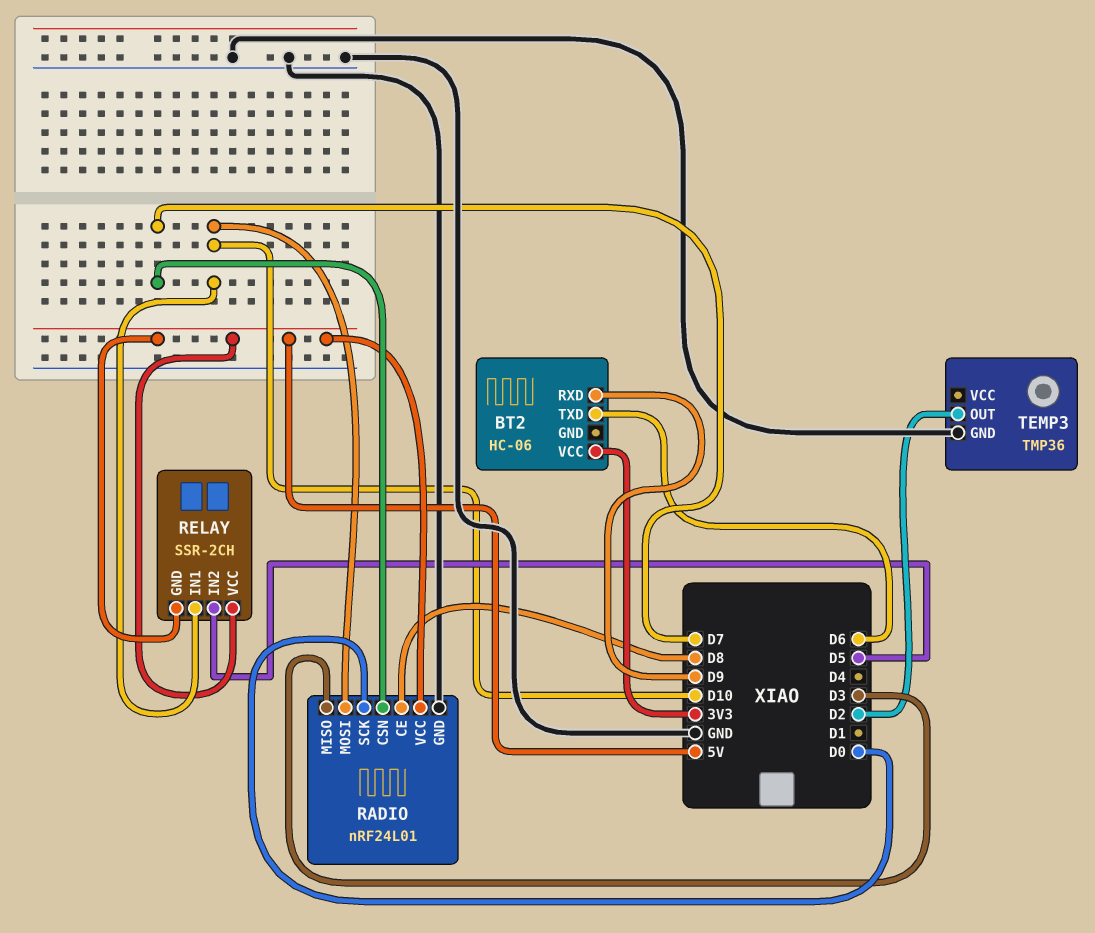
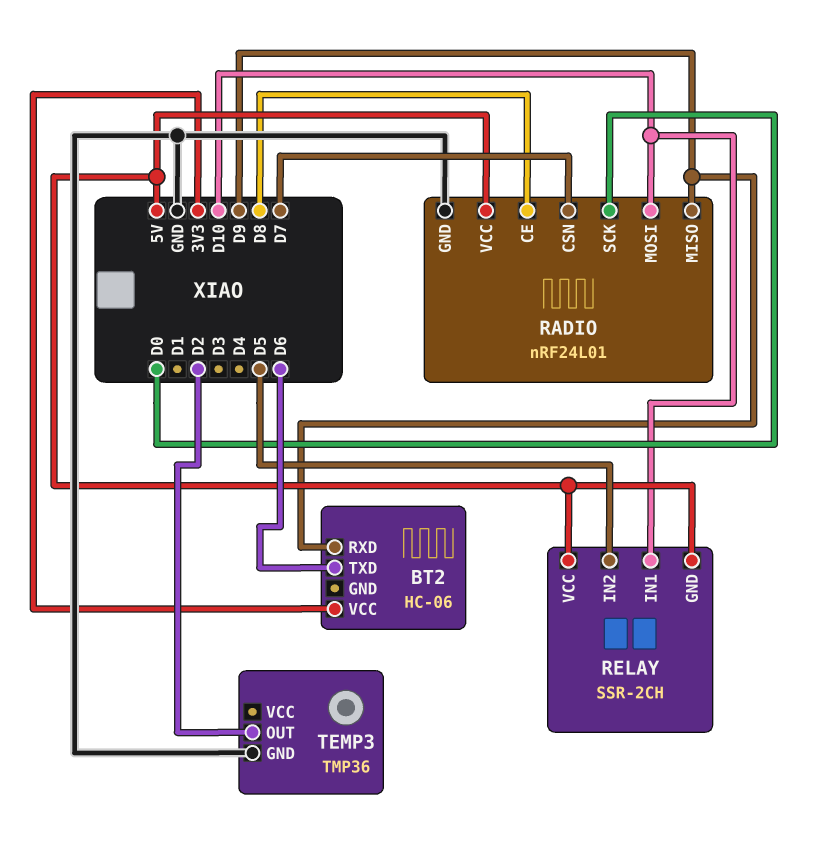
RADIO pin MISO: D3 -> D9

